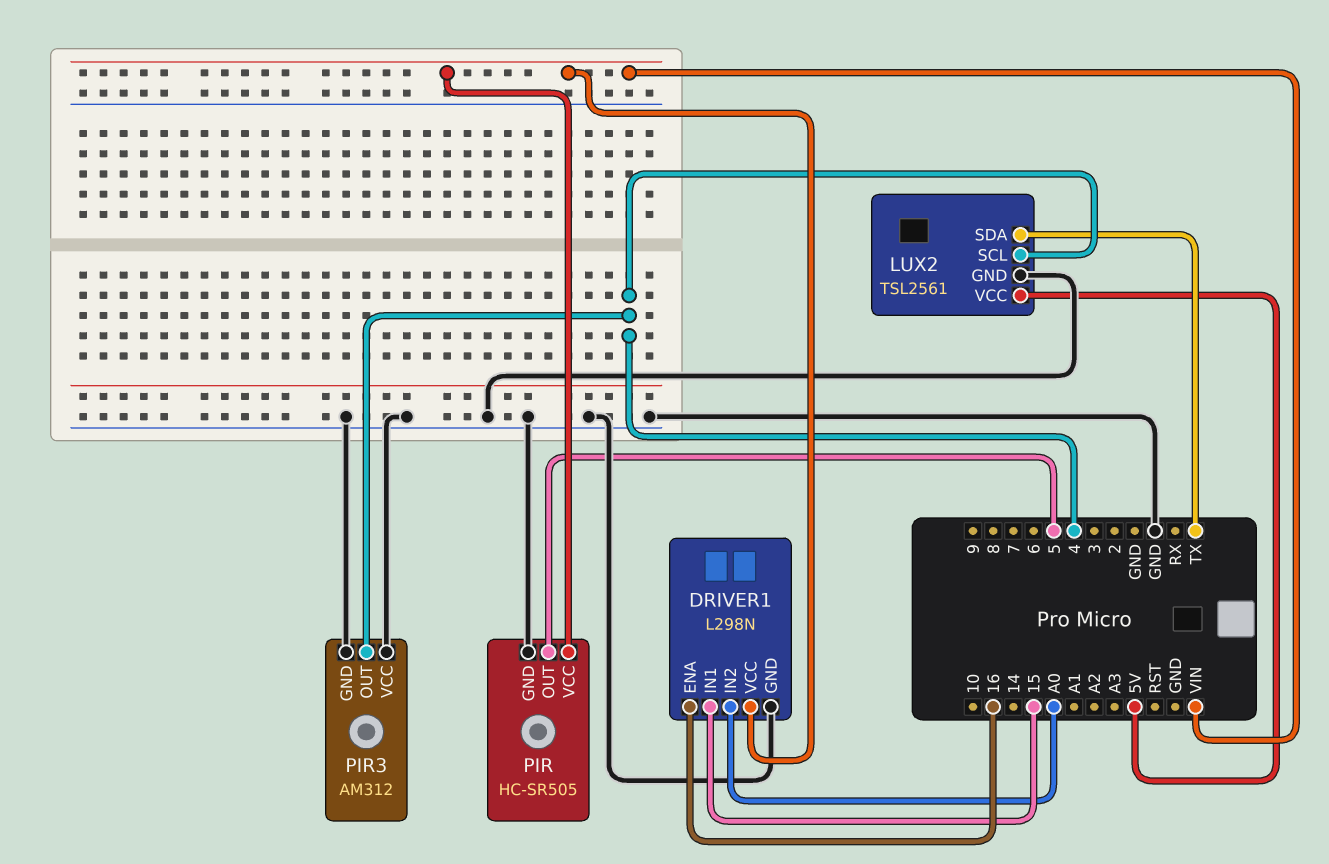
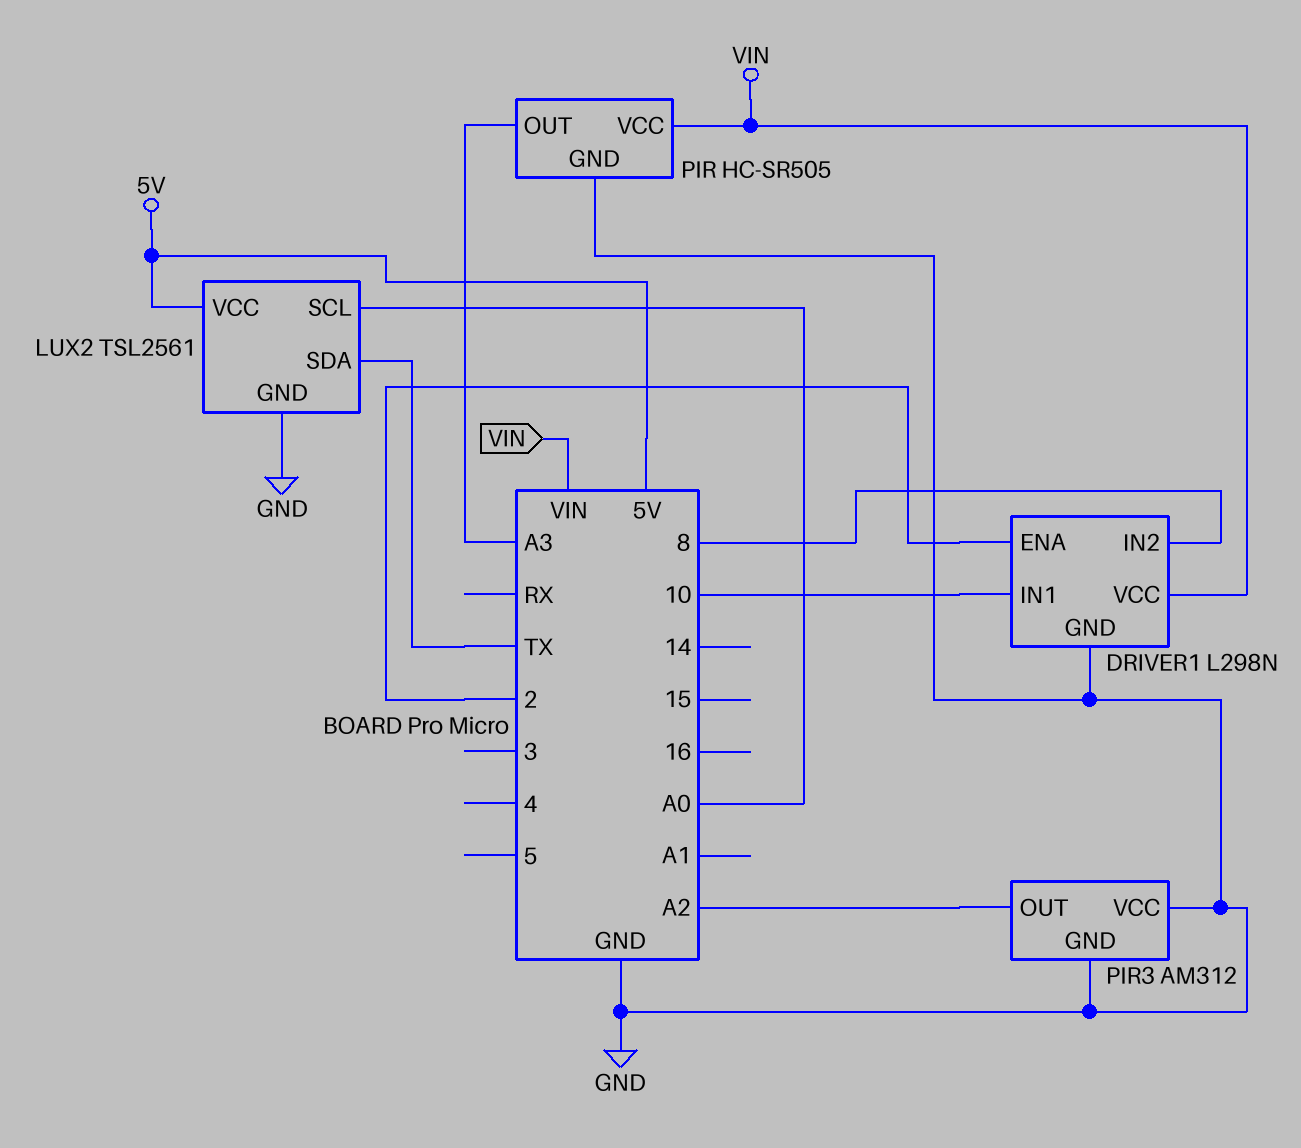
DRIVER1 pin ENA: 16 -> 2
DRIVER1 pin IN1: 15 -> 10
DRIVER1 pin IN2: A0 -> 8
LUX2 pin SCL: 4 -> A0
PIR pin OUT: 5 -> A3
PIR3 pin OUT: 4 -> A2

